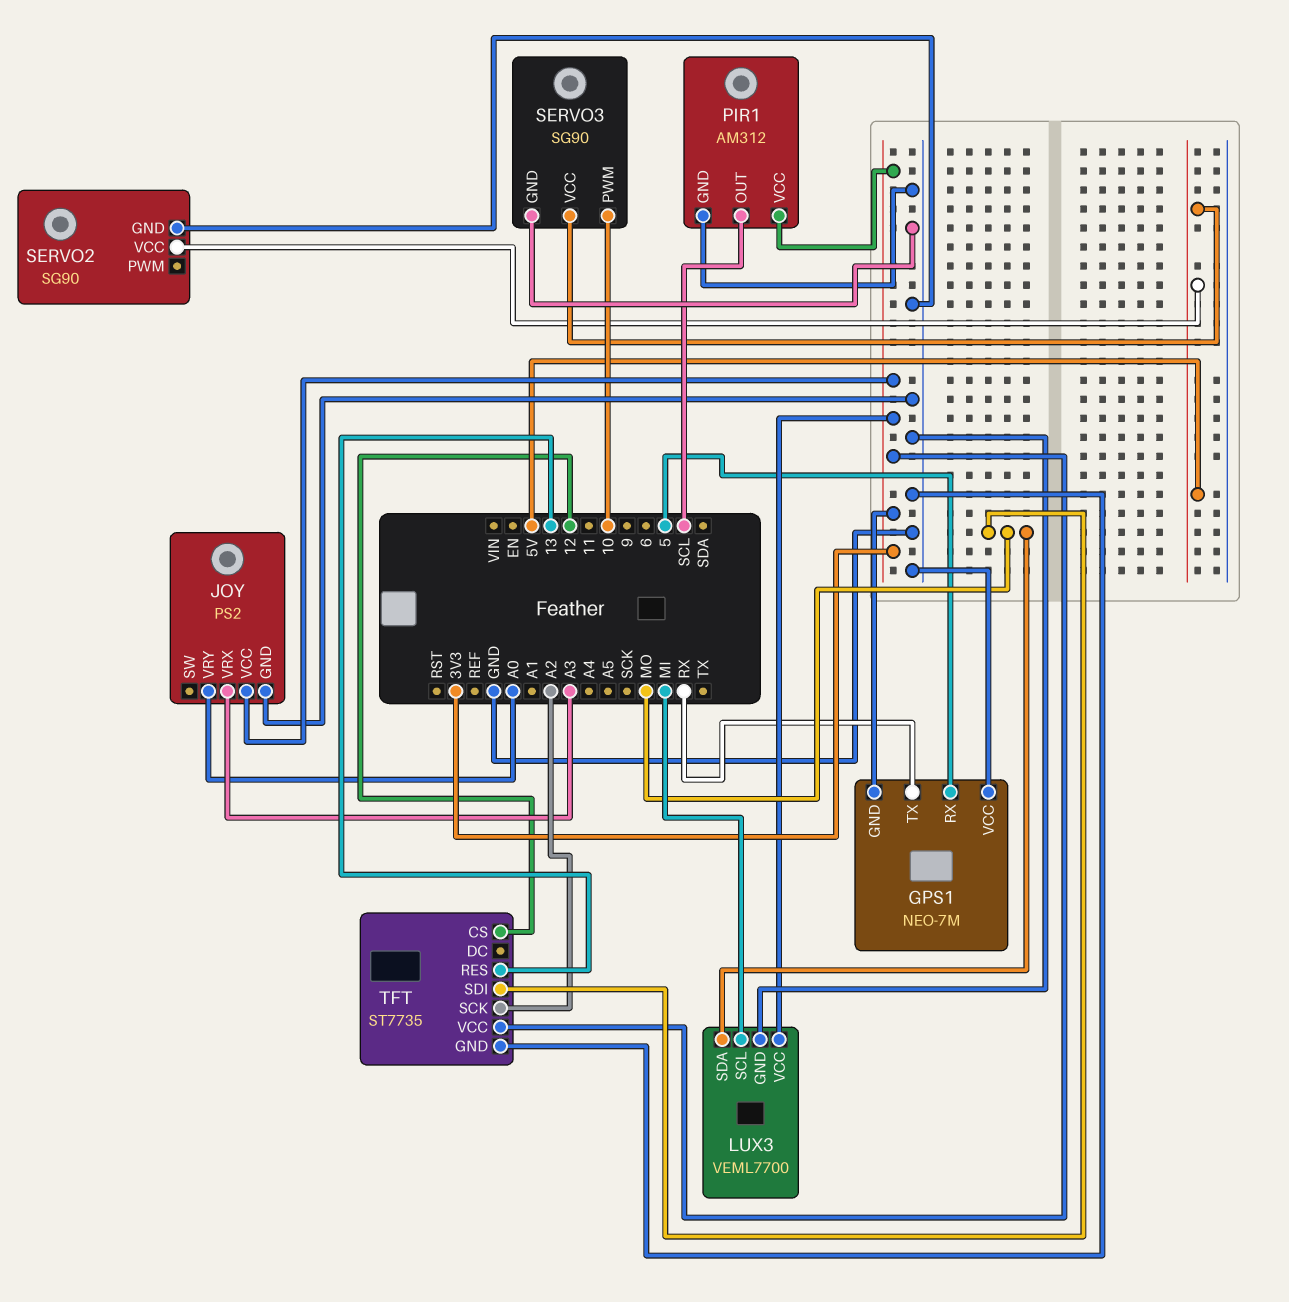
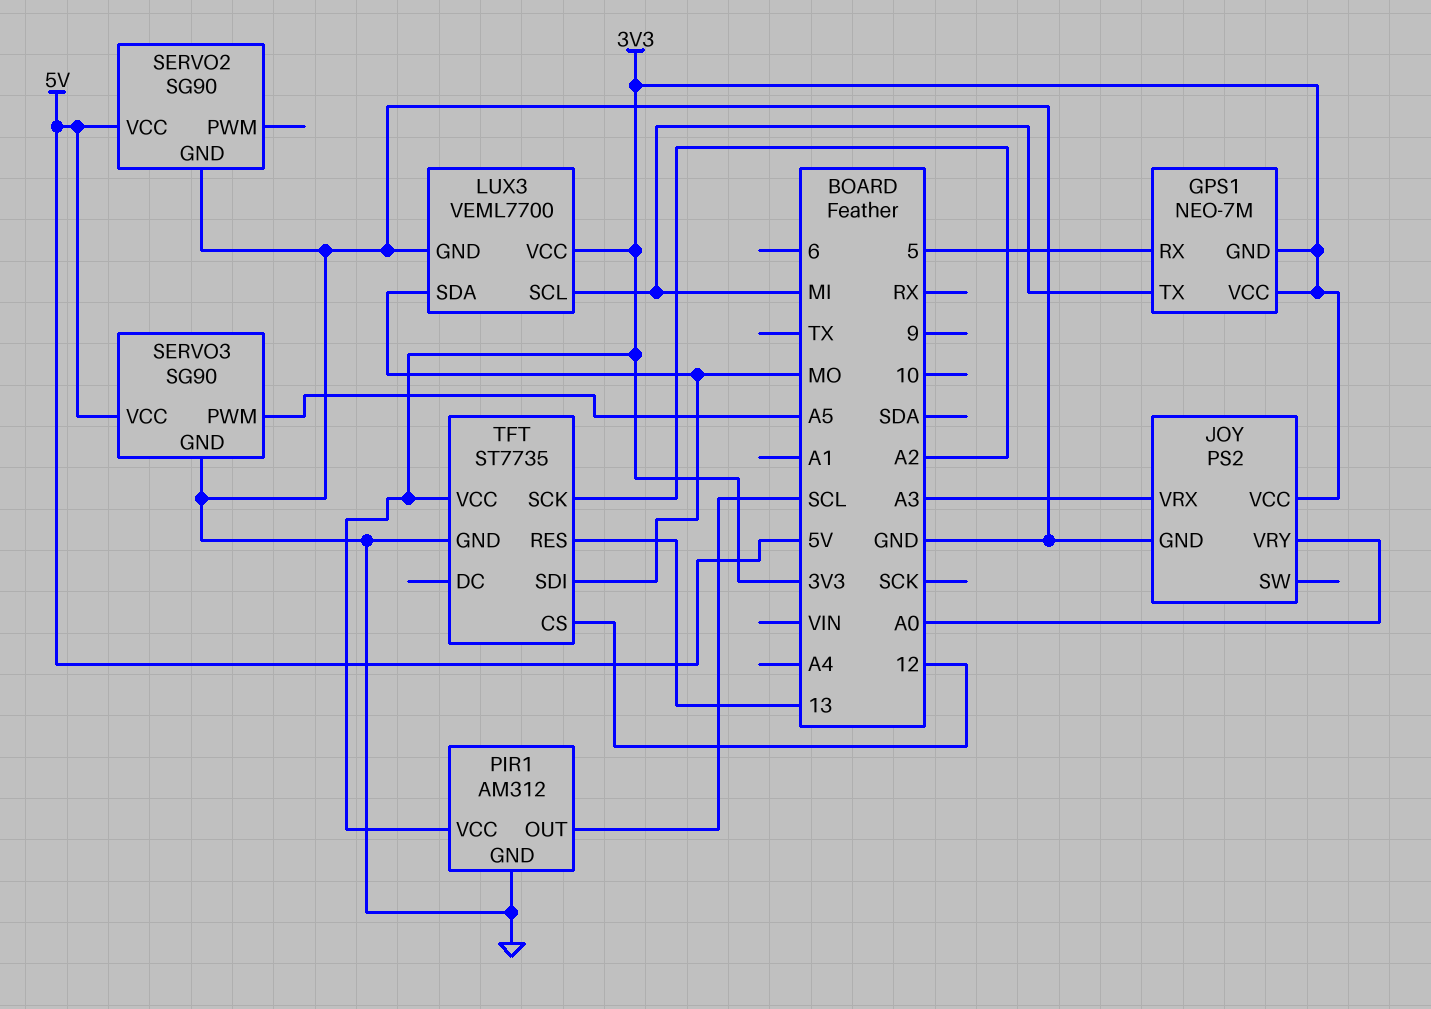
GPS1 pin TX: RX -> MI
GPS1 pin VCC: GND -> 3V3
SERVO3 pin PWM: 10 -> A5

